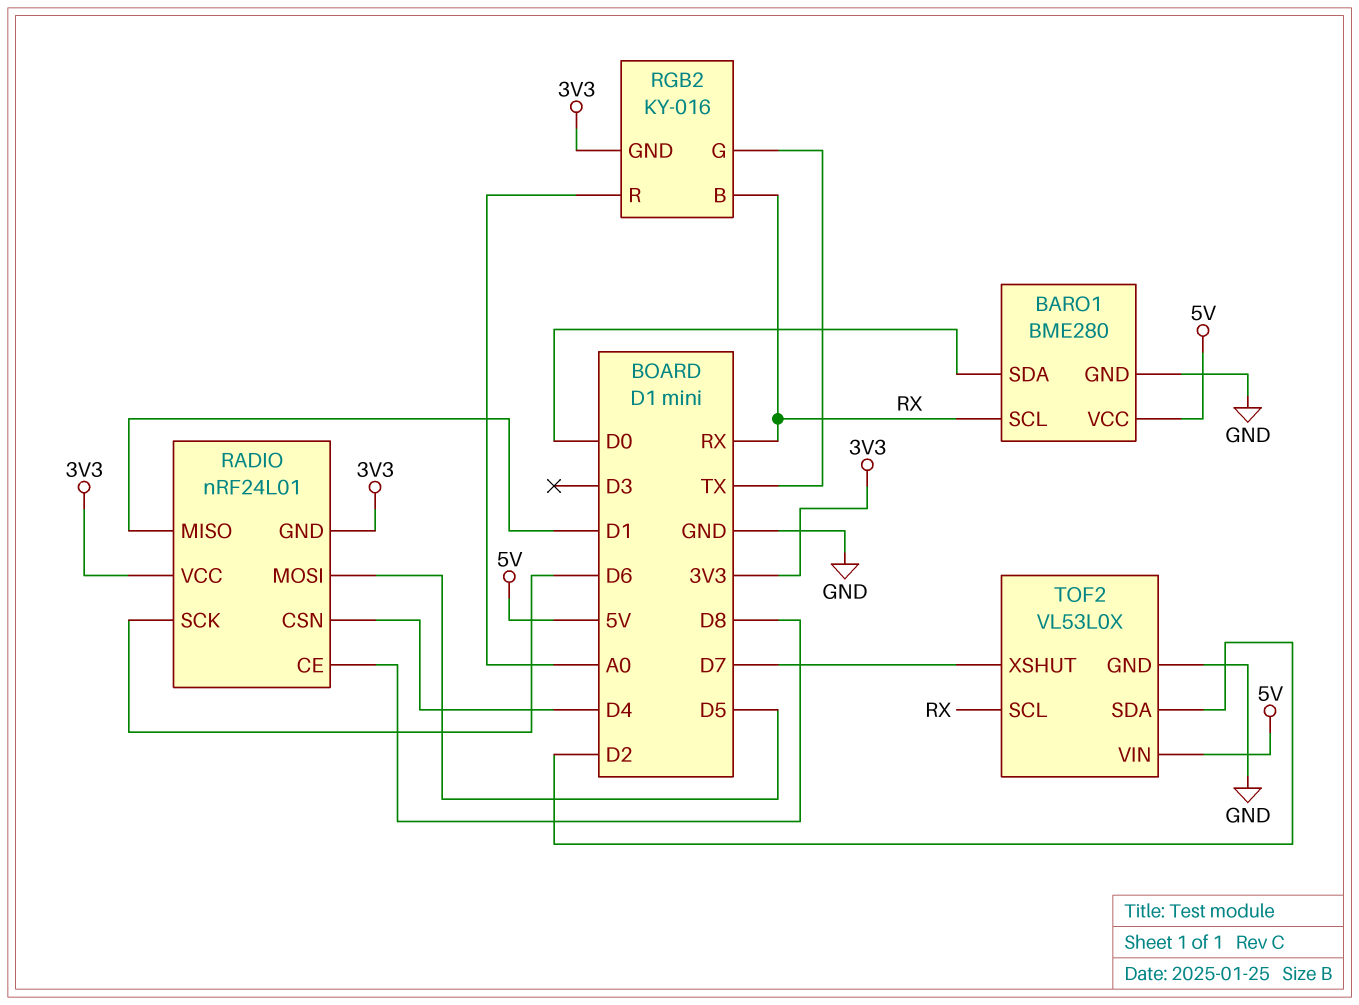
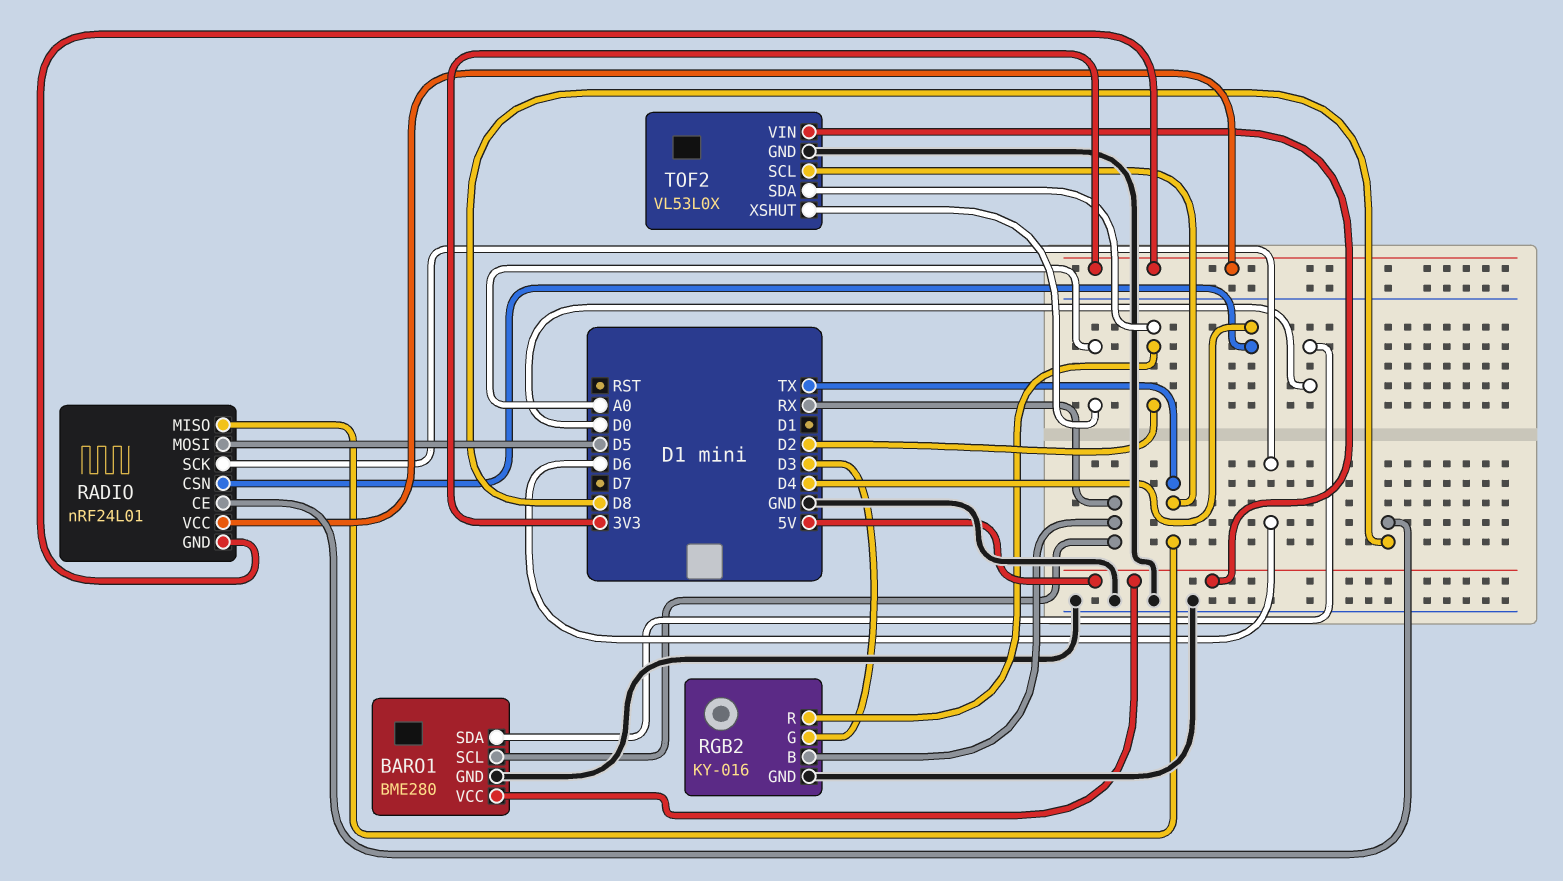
RADIO pin MISO: D1 -> TX
RGB2 pin G: TX -> D3
RGB2 pin GND: 3V3 -> GND
RGB2 pin R: A0 -> D2
TOF2 pin SCL: RX -> TX
TOF2 pin XSHUT: D7 -> A0

